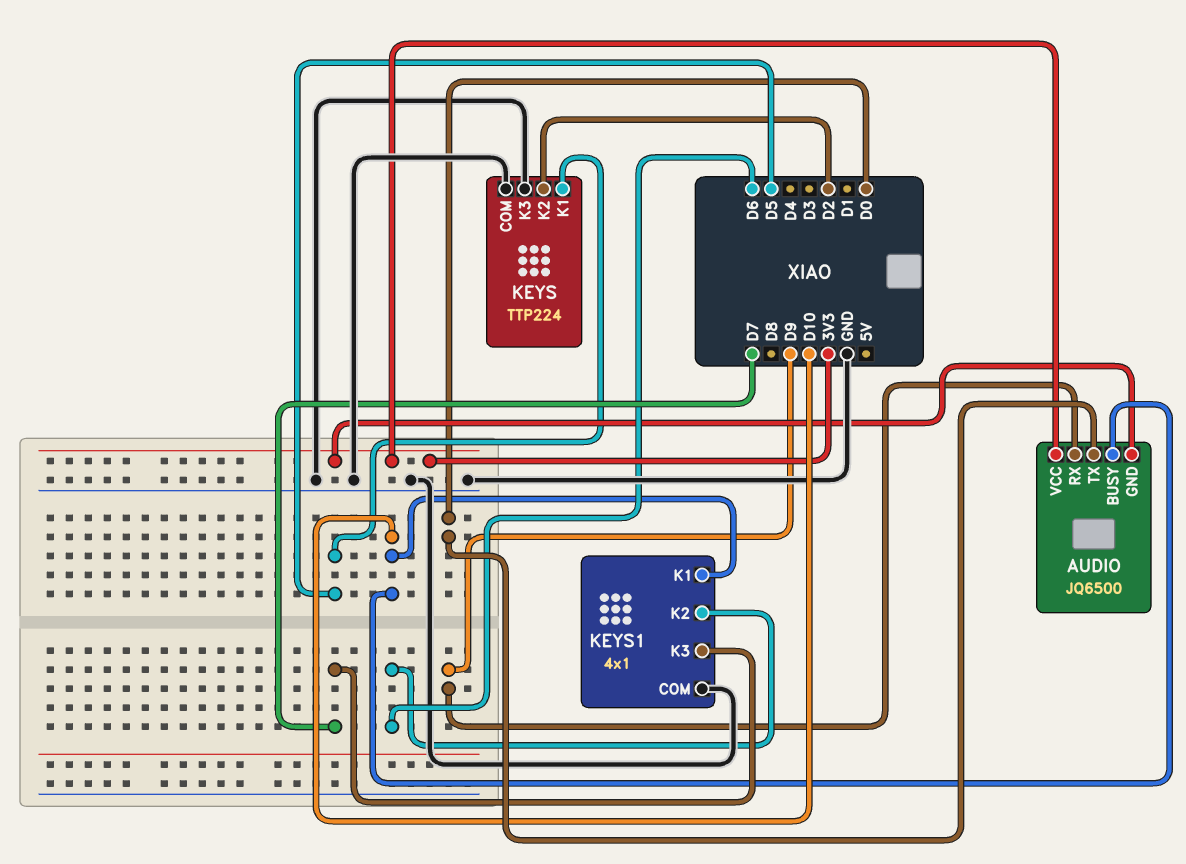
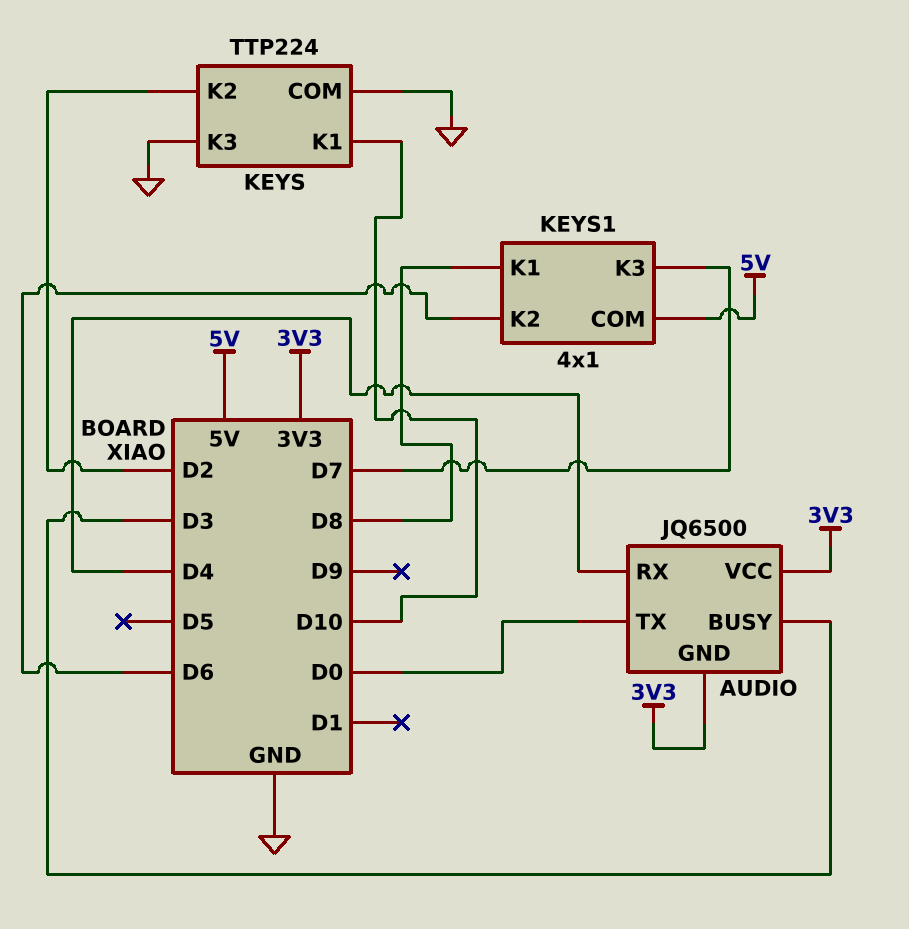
AUDIO pin BUSY: D10 -> D3
AUDIO pin RX: D9 -> D4
KEYS pin K1: D5 -> D10
KEYS1 pin COM: GND -> 5V
KEYS1 pin K1: D10 -> D8

